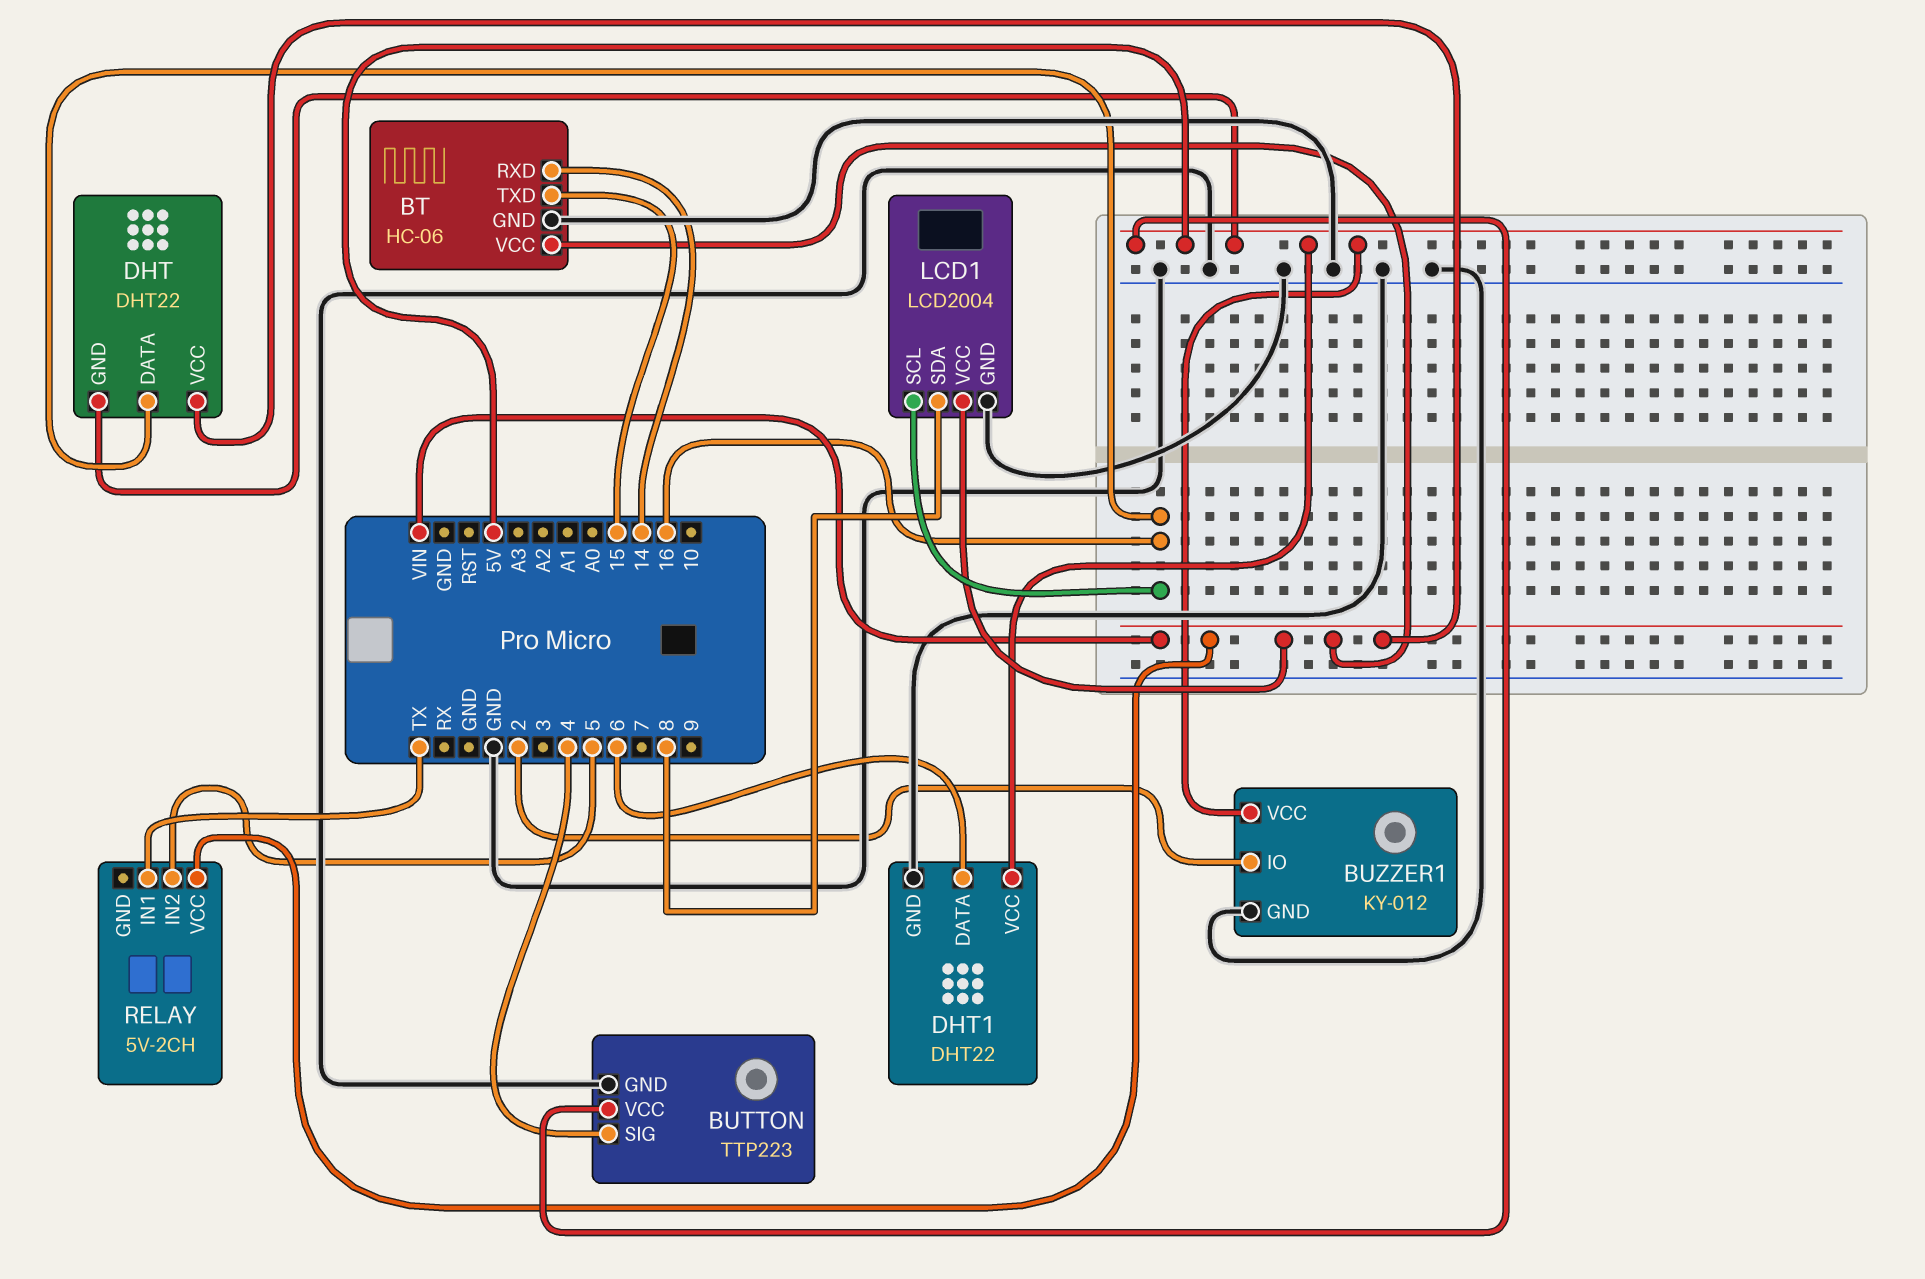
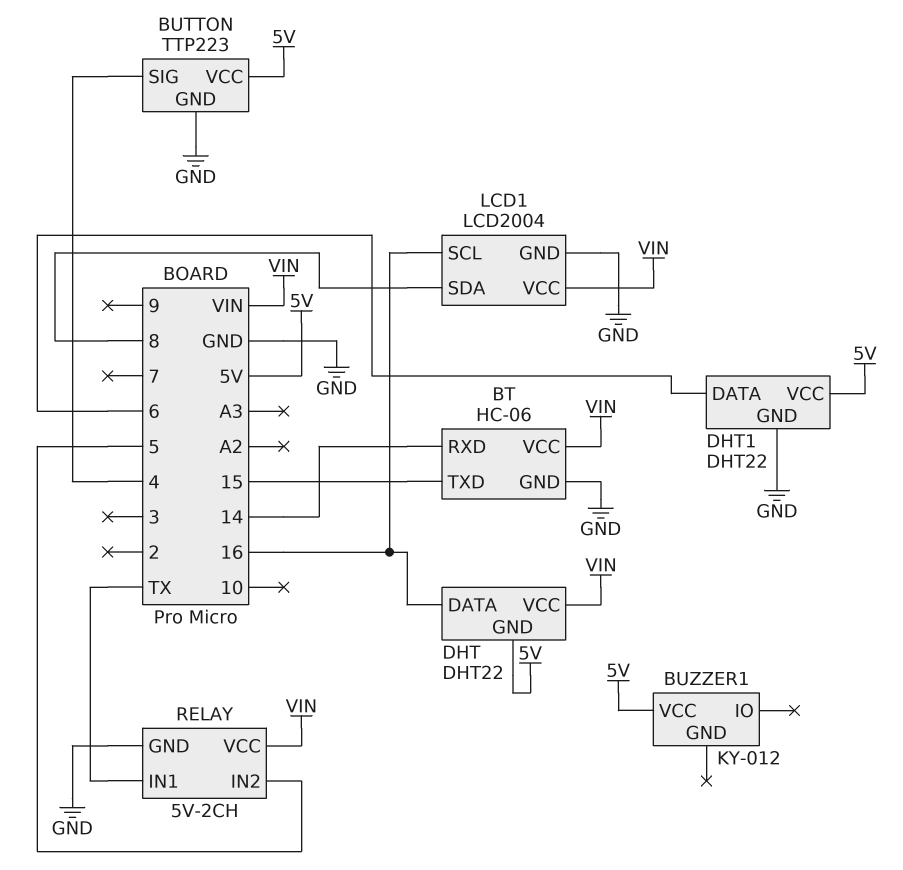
BUZZER1 pin GND: GND -> none
BUZZER1 pin IO: 2 -> none
RELAY pin GND: none -> GND

